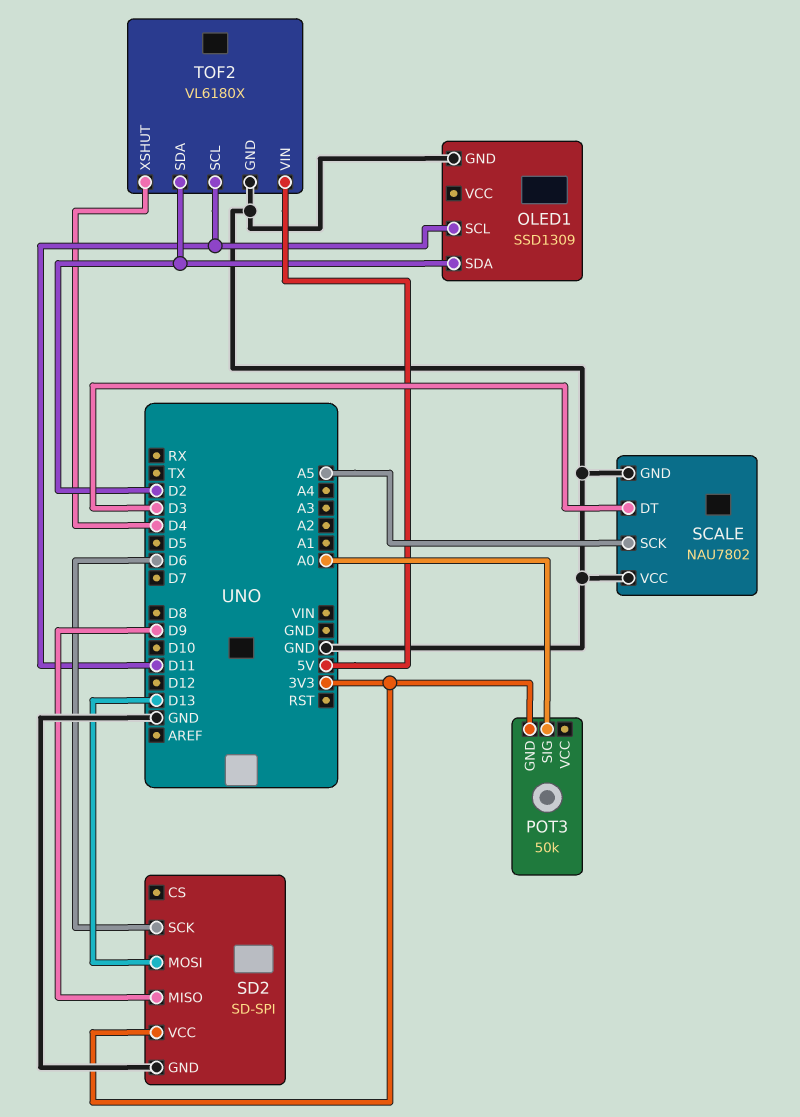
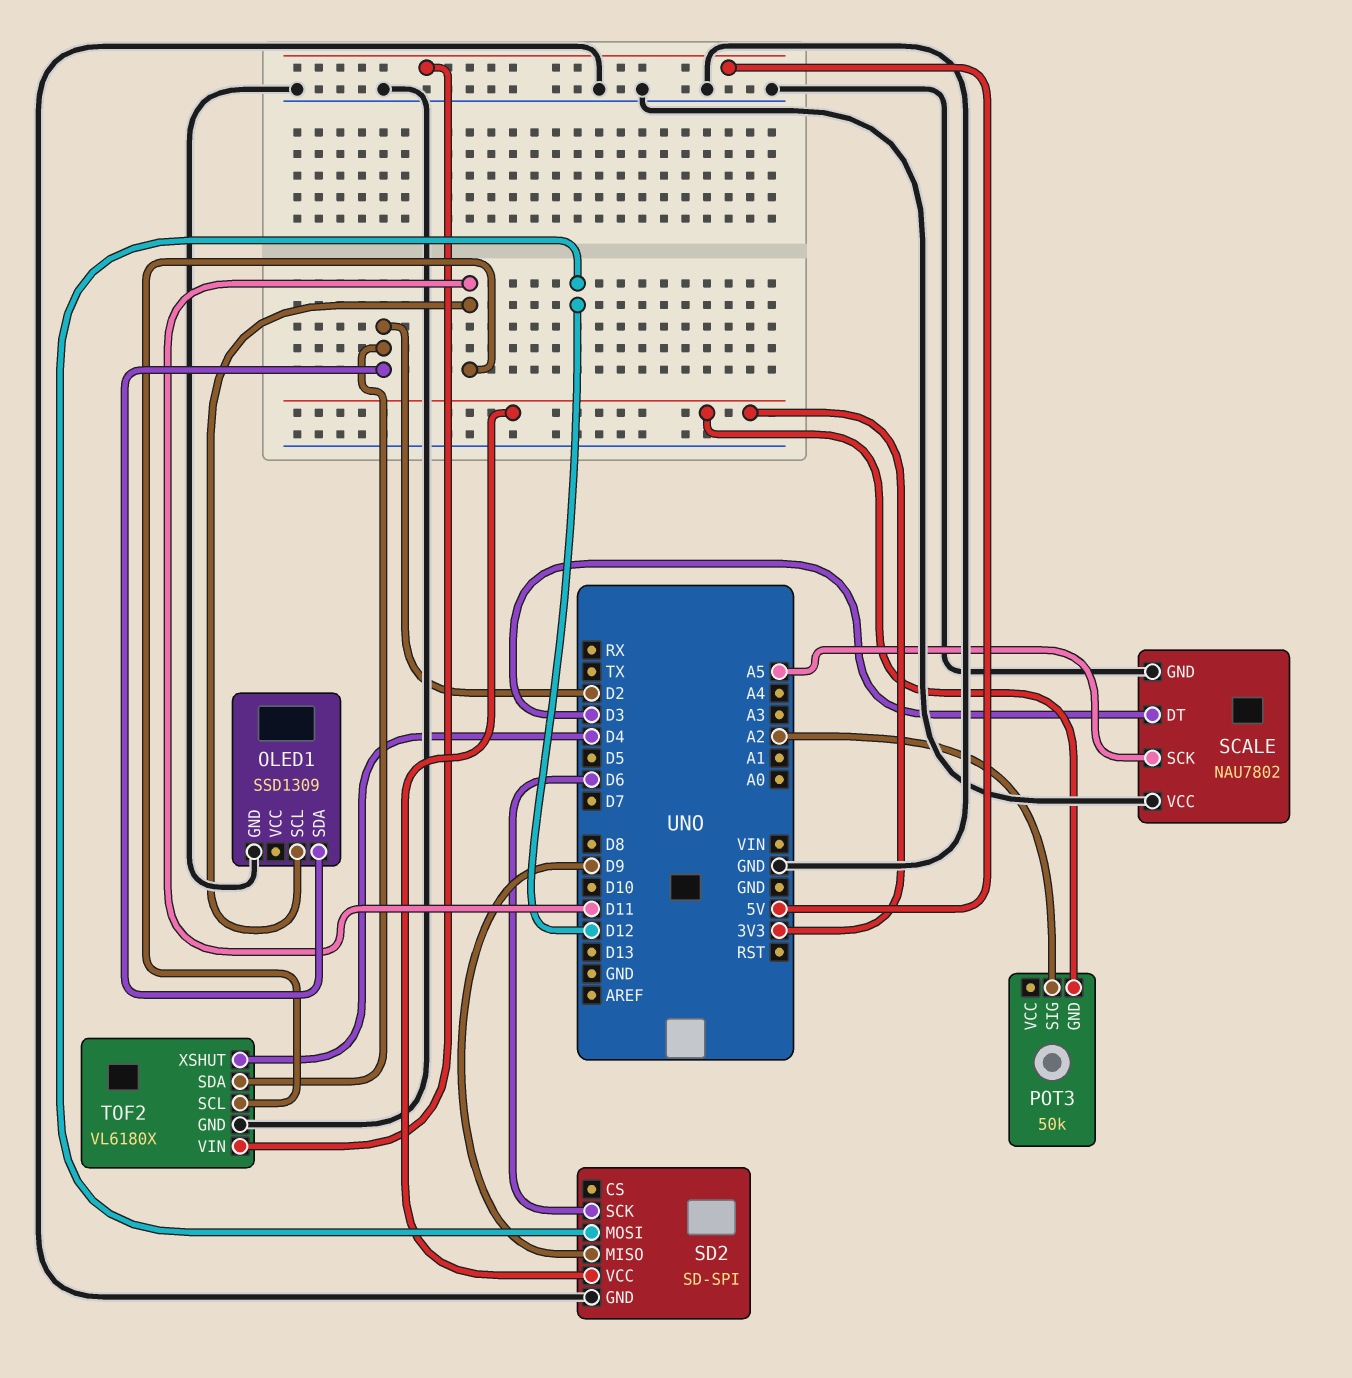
POT3 pin SIG: A0 -> A2
SD2 pin MOSI: D13 -> D12

